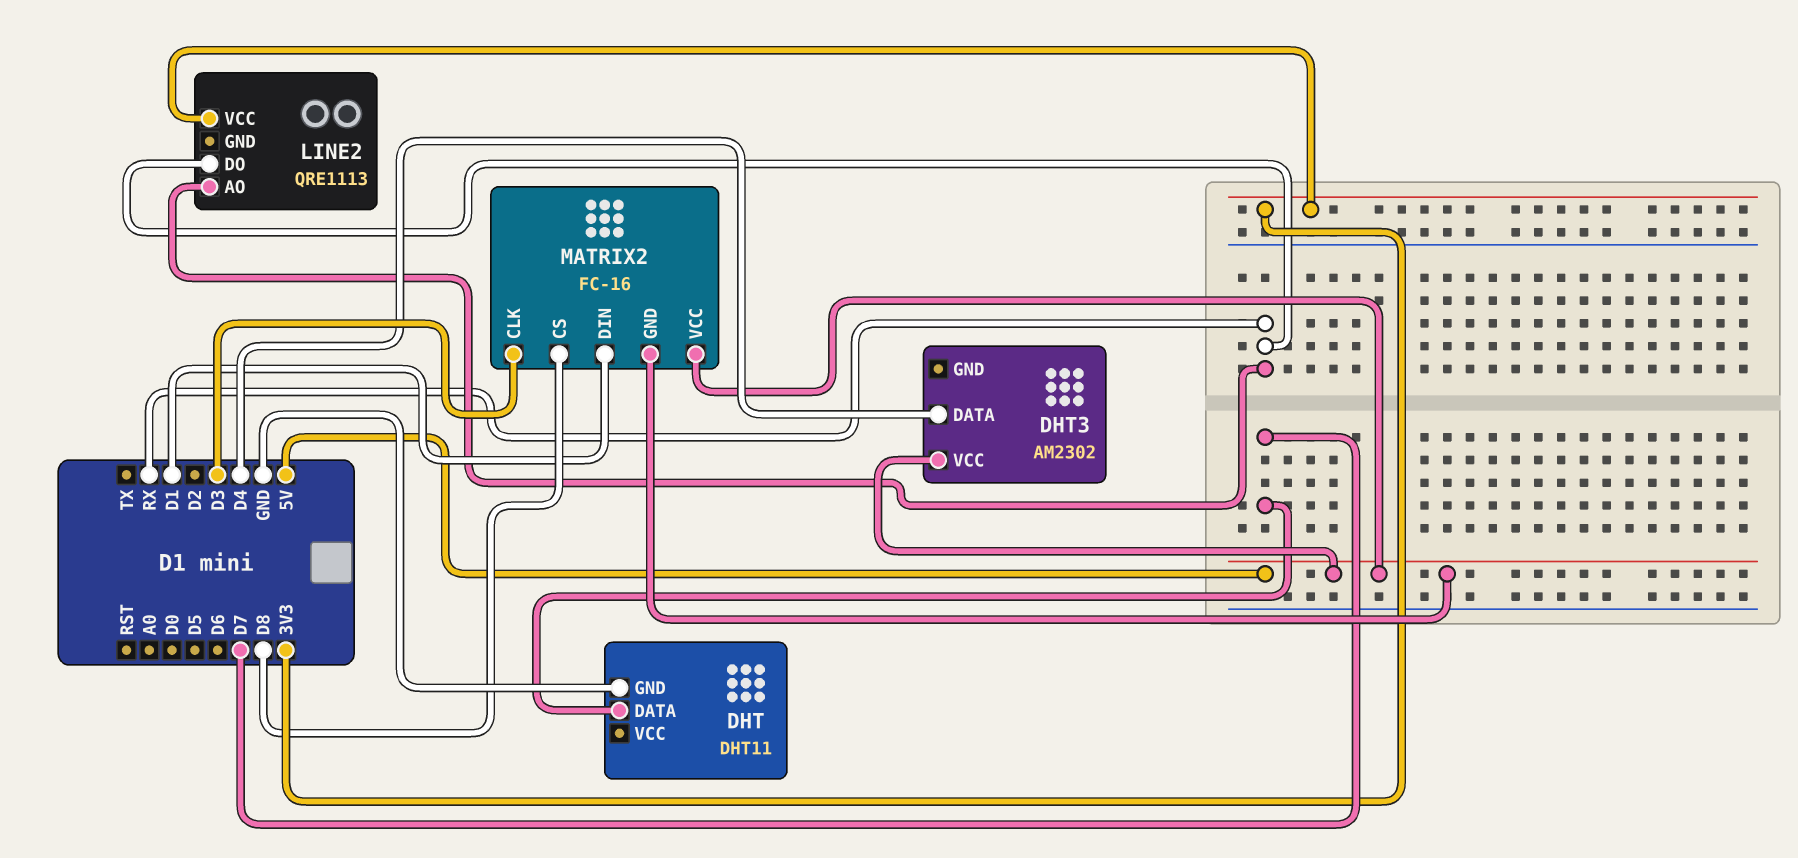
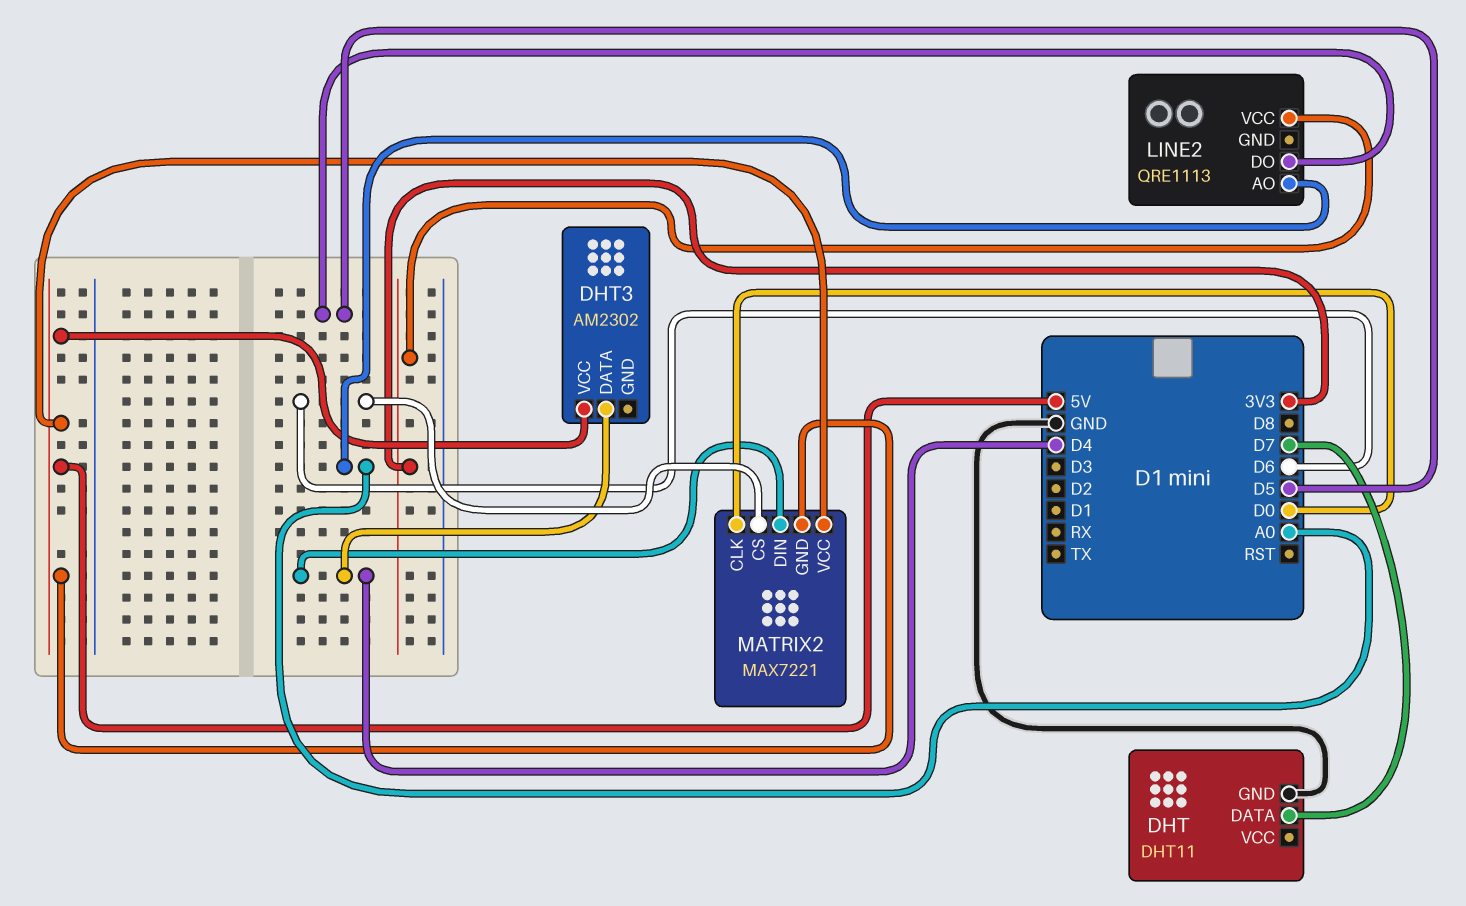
LINE2 pin AO: RX -> A0
LINE2 pin DO: RX -> D5
MATRIX2: FC-16 -> MAX7221
MATRIX2 pin CLK: D3 -> D0
MATRIX2 pin CS: D8 -> D6
MATRIX2 pin DIN: D1 -> D4

